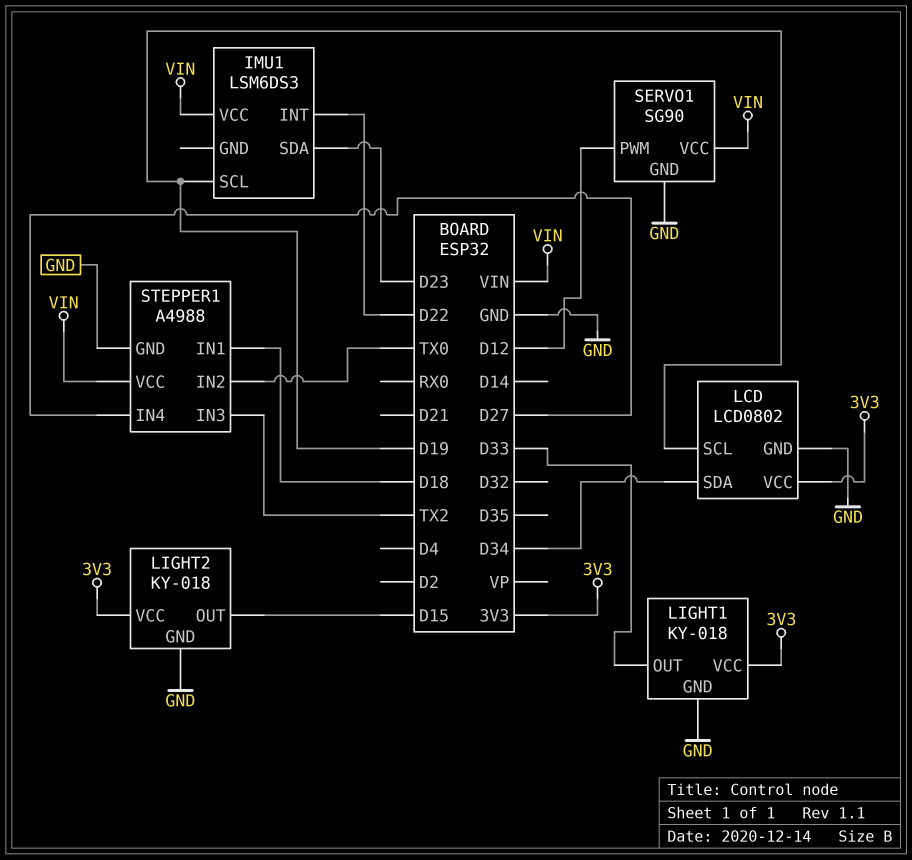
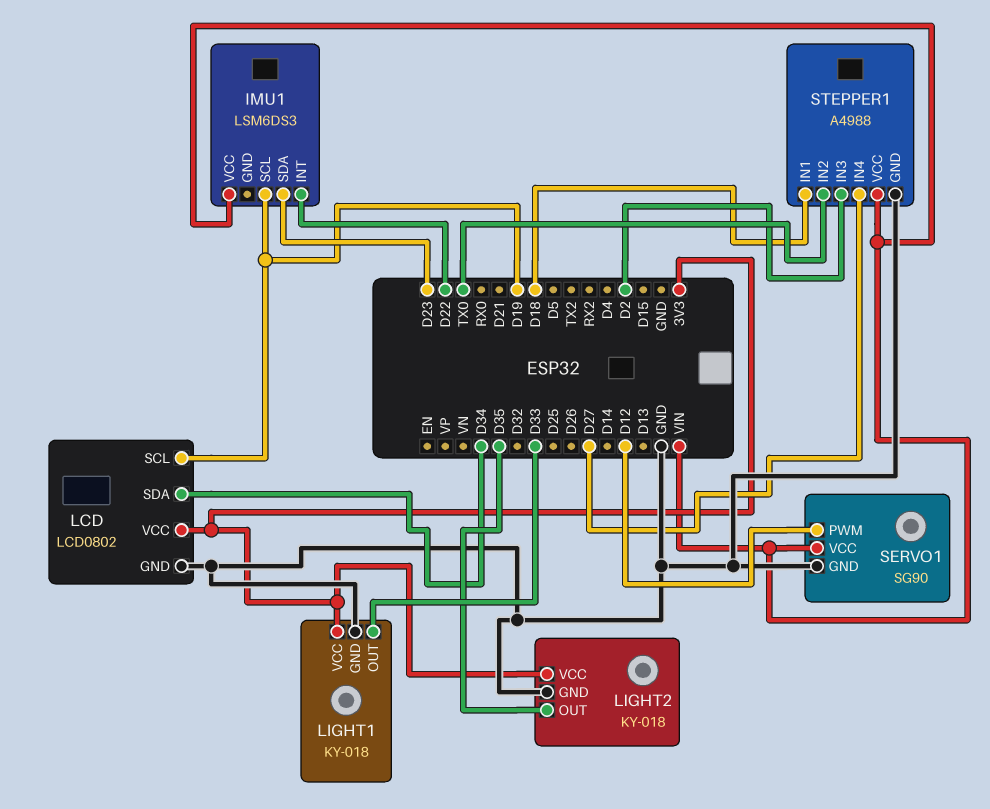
LIGHT2 pin OUT: D15 -> D35
STEPPER1 pin IN3: TX2 -> D2

